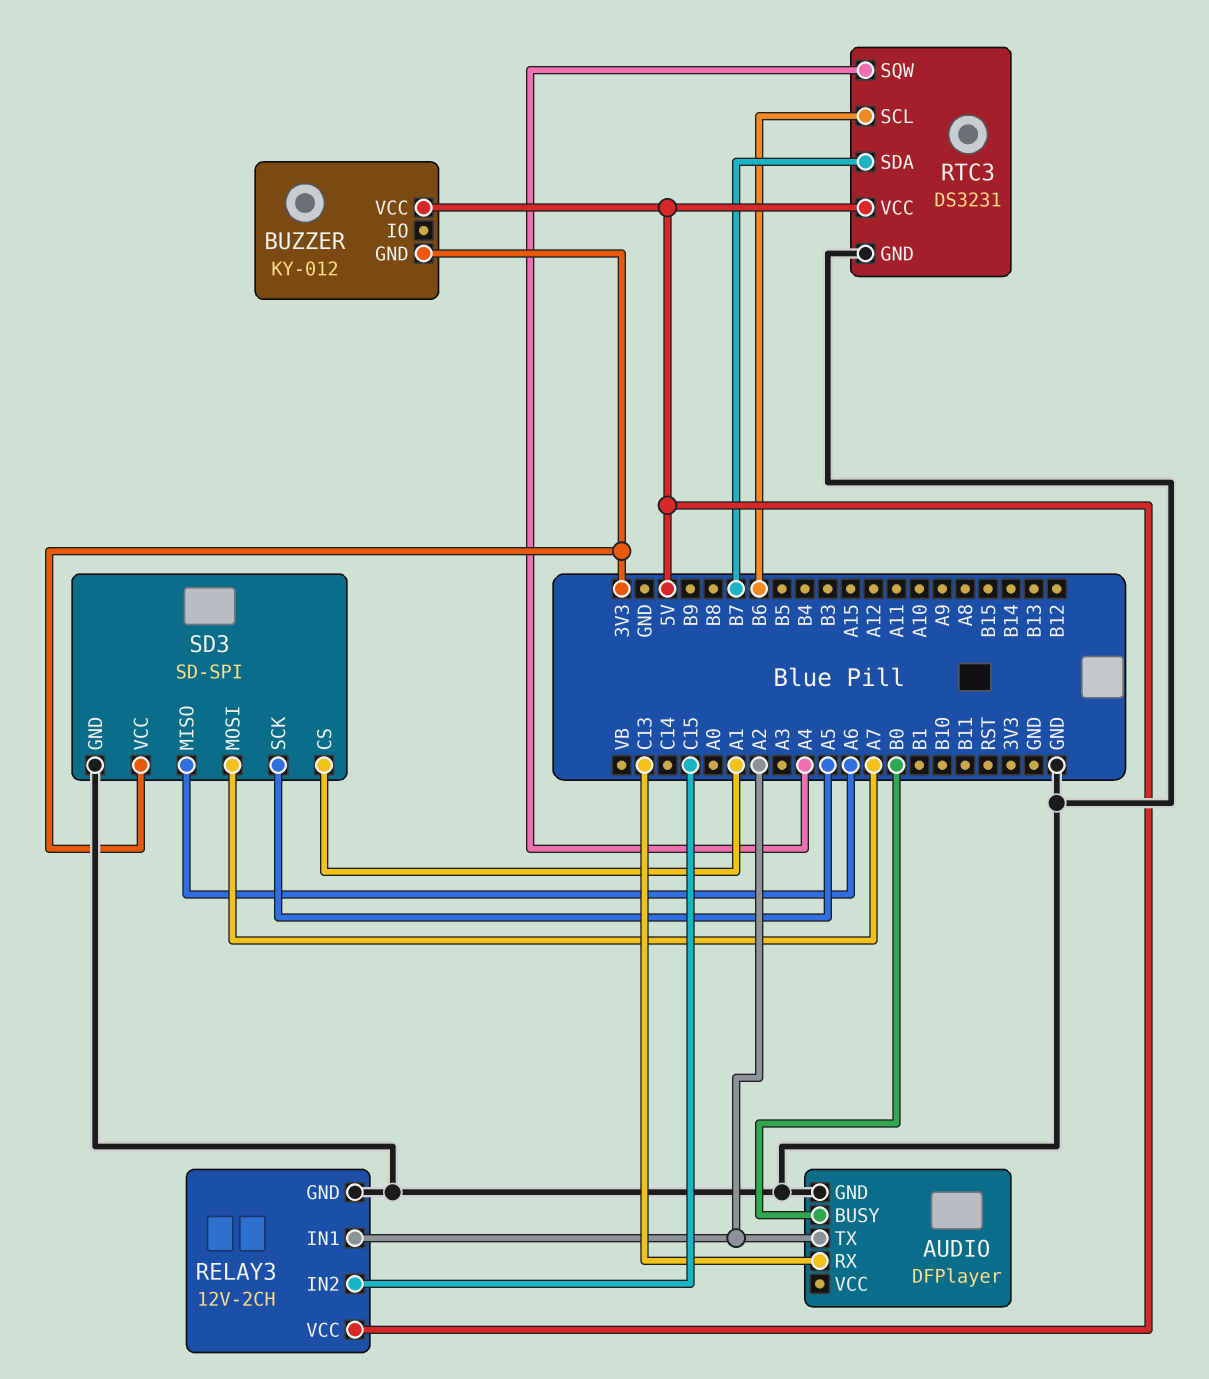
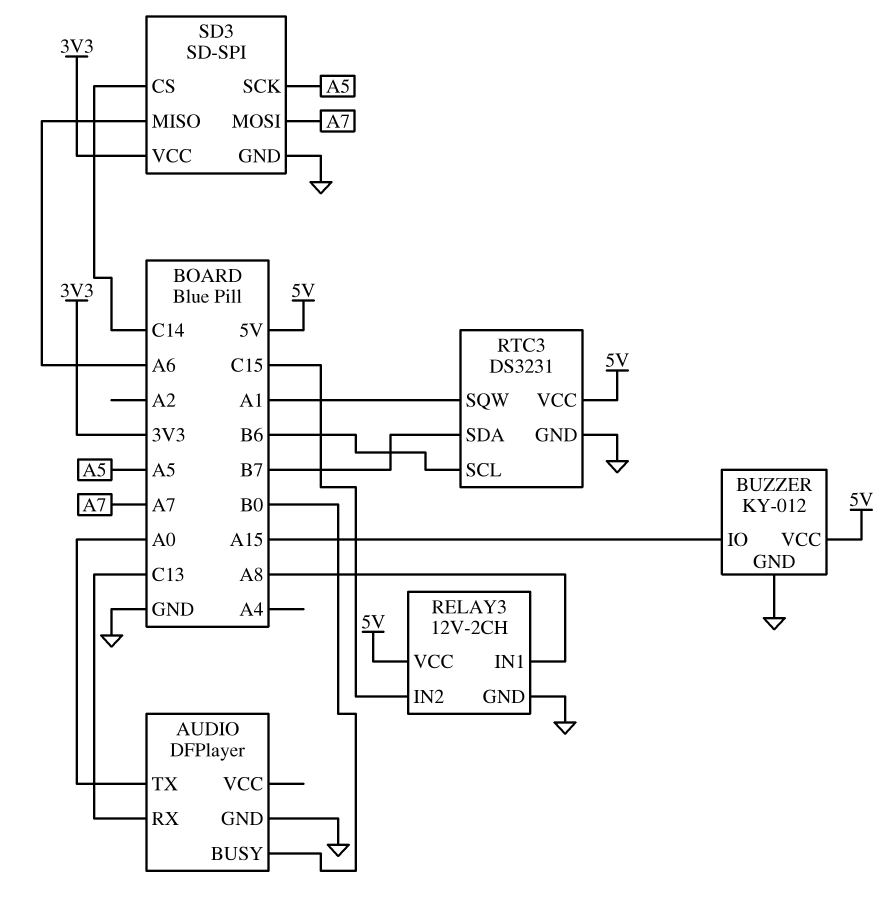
AUDIO pin TX: A2 -> A0
BUZZER pin GND: 3V3 -> GND
BUZZER pin IO: none -> A15
RELAY3 pin IN1: A2 -> A8
RTC3 pin SQW: A4 -> A1
SD3 pin CS: A1 -> C14

